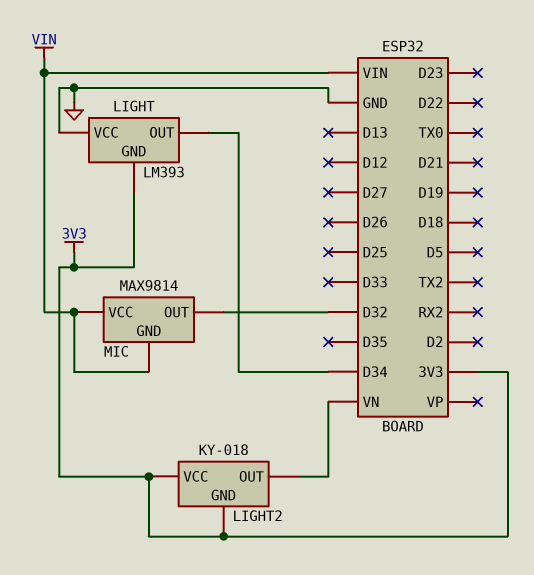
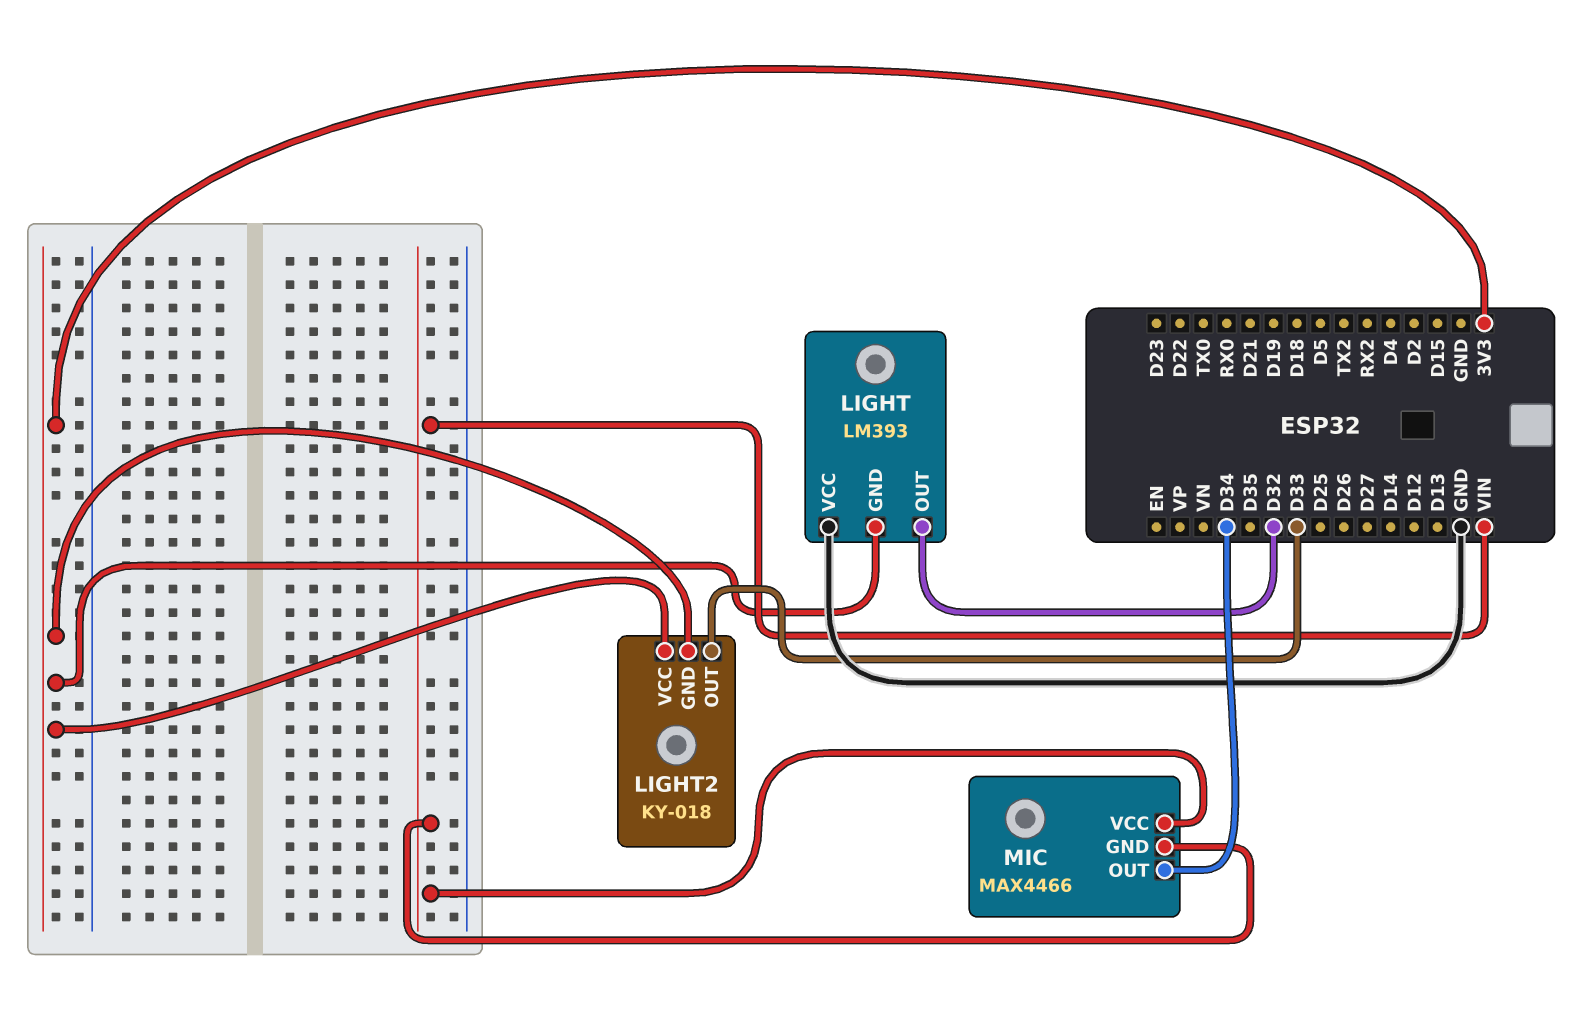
LIGHT pin OUT: D34 -> D32
LIGHT2 pin OUT: VN -> D33
MIC: MAX9814 -> MAX4466
MIC pin OUT: D32 -> D34

